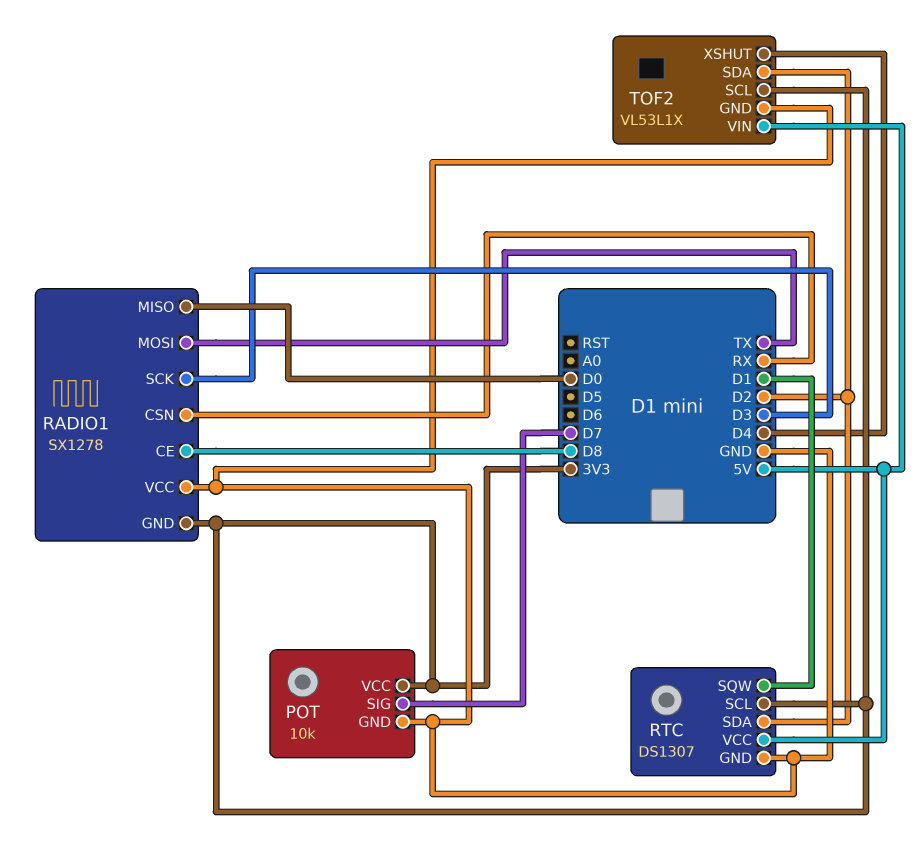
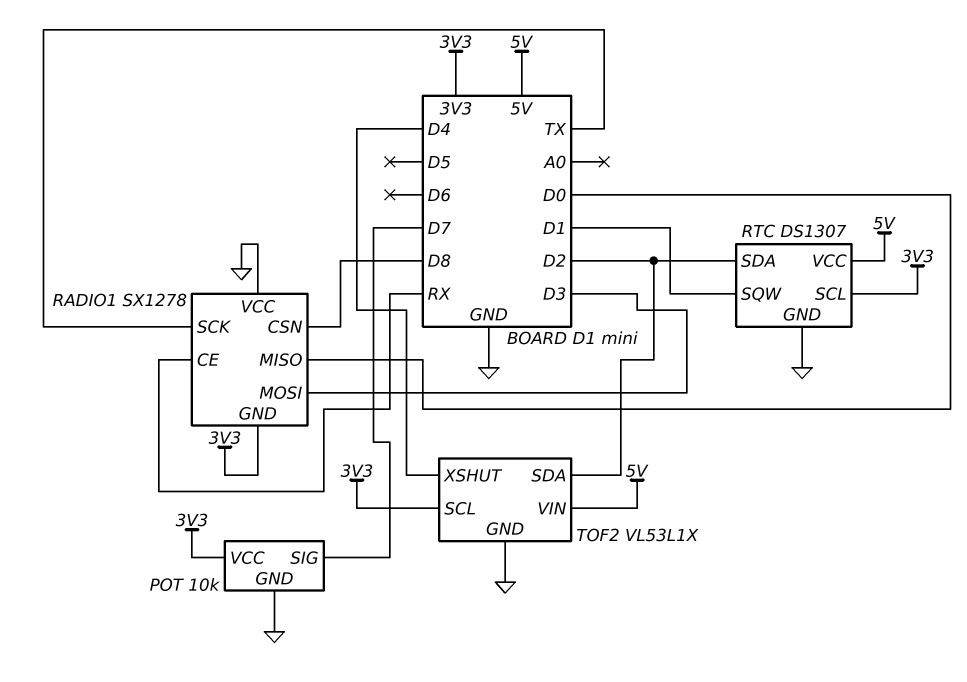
RADIO1 pin CE: D8 -> RX
RADIO1 pin CSN: RX -> D8
RADIO1 pin MOSI: TX -> D3
RADIO1 pin SCK: D3 -> TX

